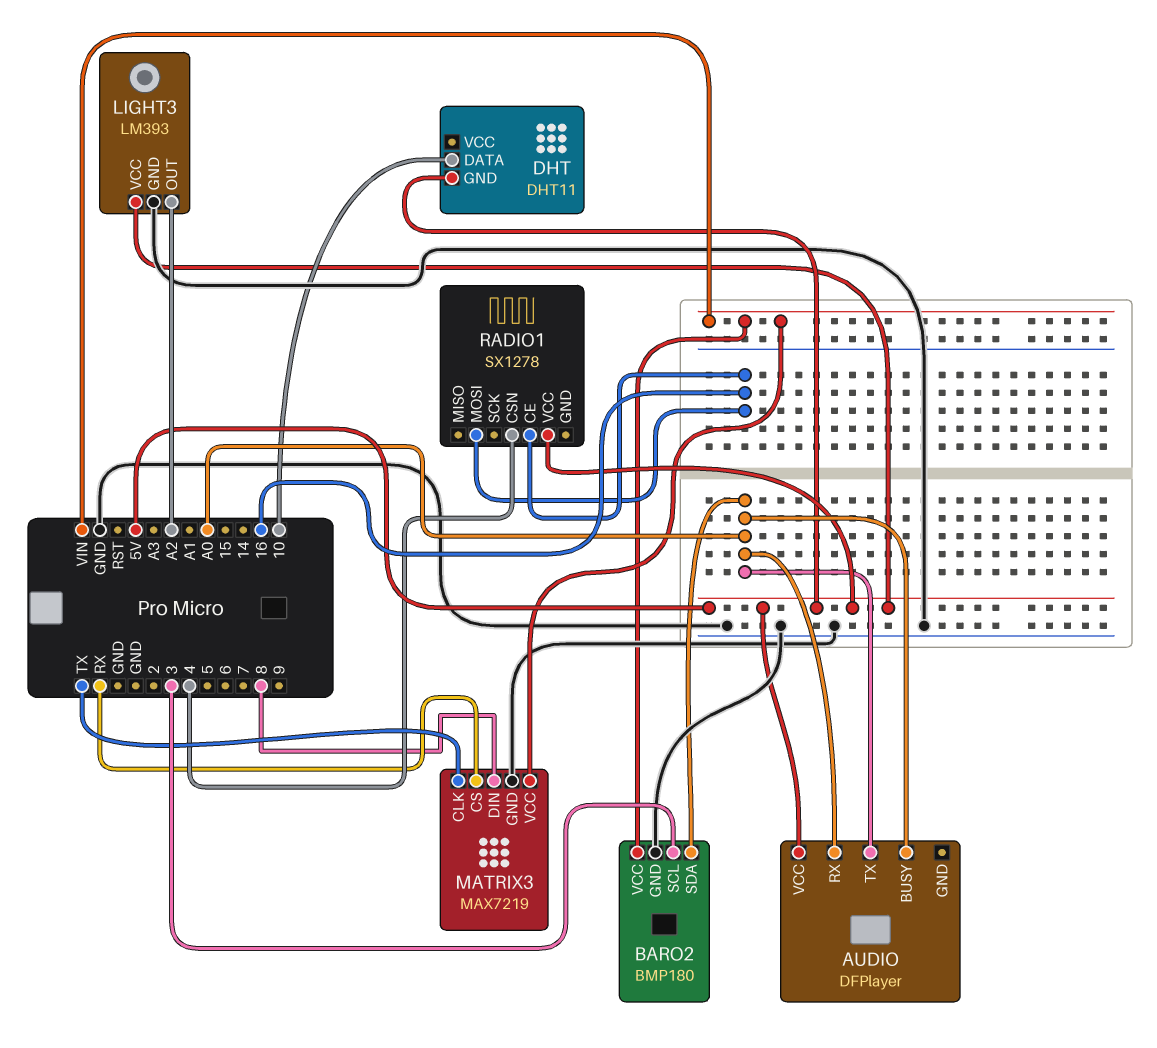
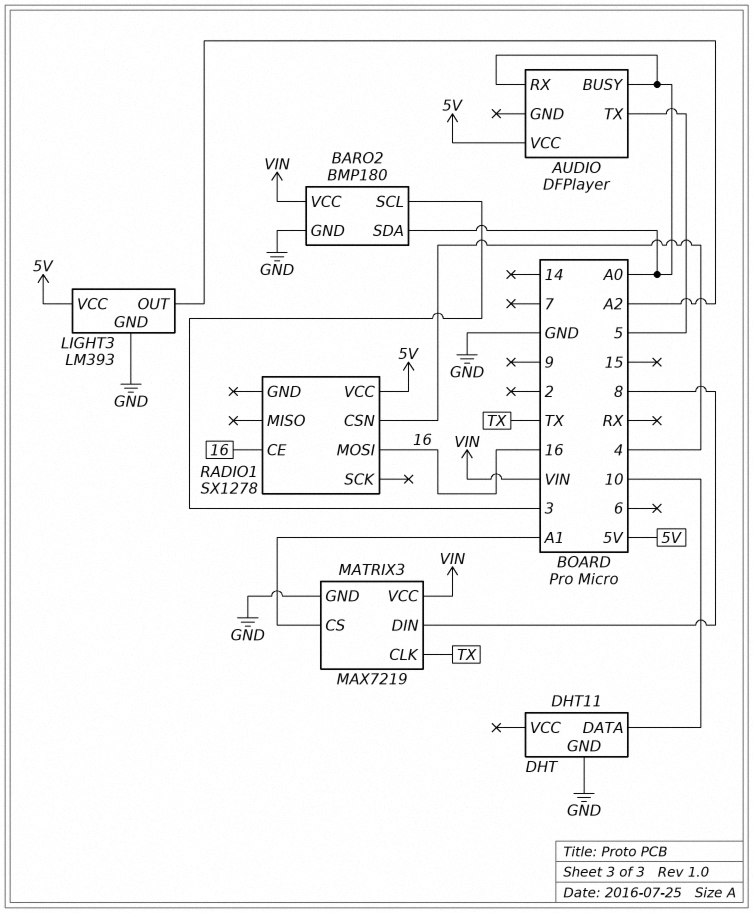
AUDIO pin TX: A0 -> 5
DHT pin GND: 5V -> GND
MATRIX3 pin CS: RX -> A1

